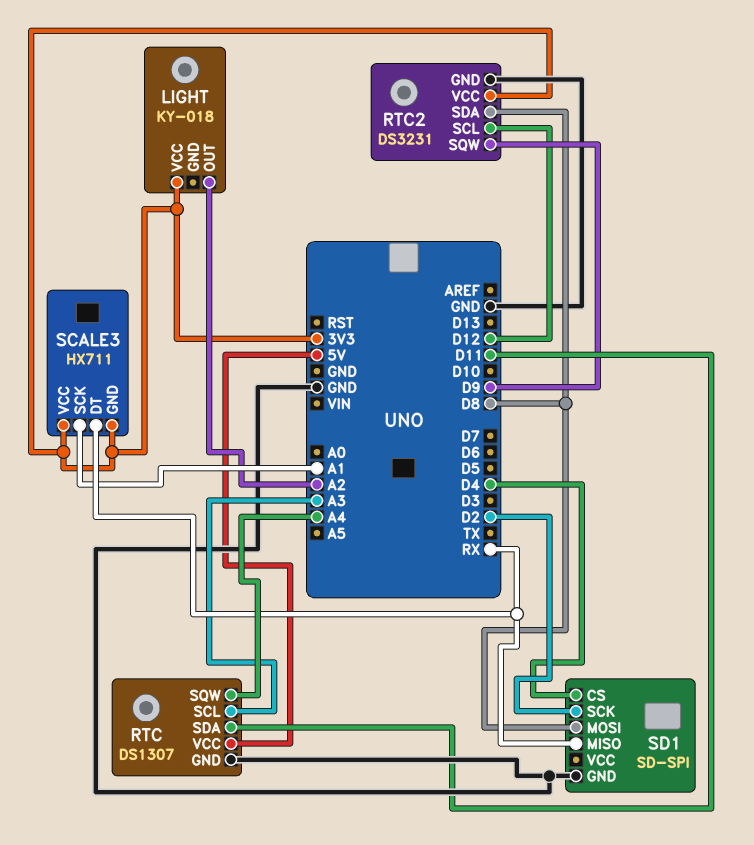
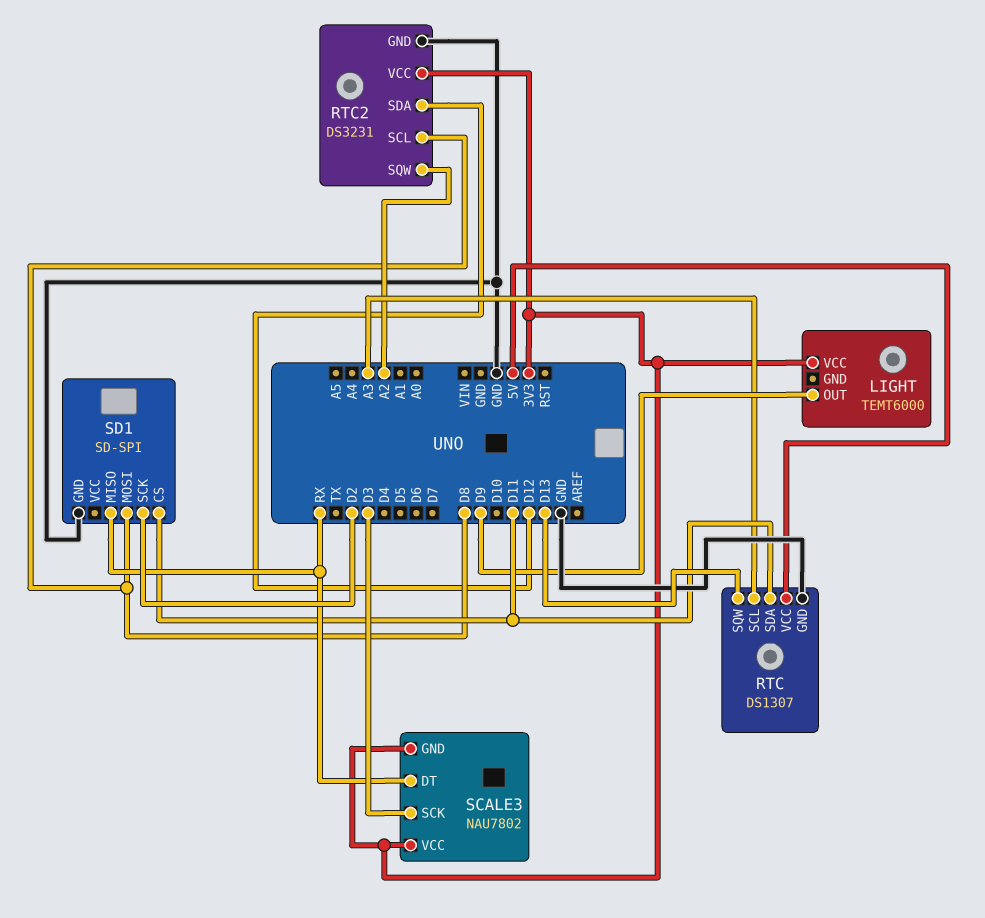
LIGHT: KY-018 -> TEMT6000
LIGHT pin OUT: A2 -> D9
RTC pin SQW: A4 -> D13
RTC2 pin SCL: D12 -> D8
RTC2 pin SDA: D8 -> D12
RTC2 pin SQW: D9 -> A2
SCALE3: HX711 -> NAU7802
SCALE3 pin SCK: A1 -> D3
SD1 pin CS: D4 -> D11

